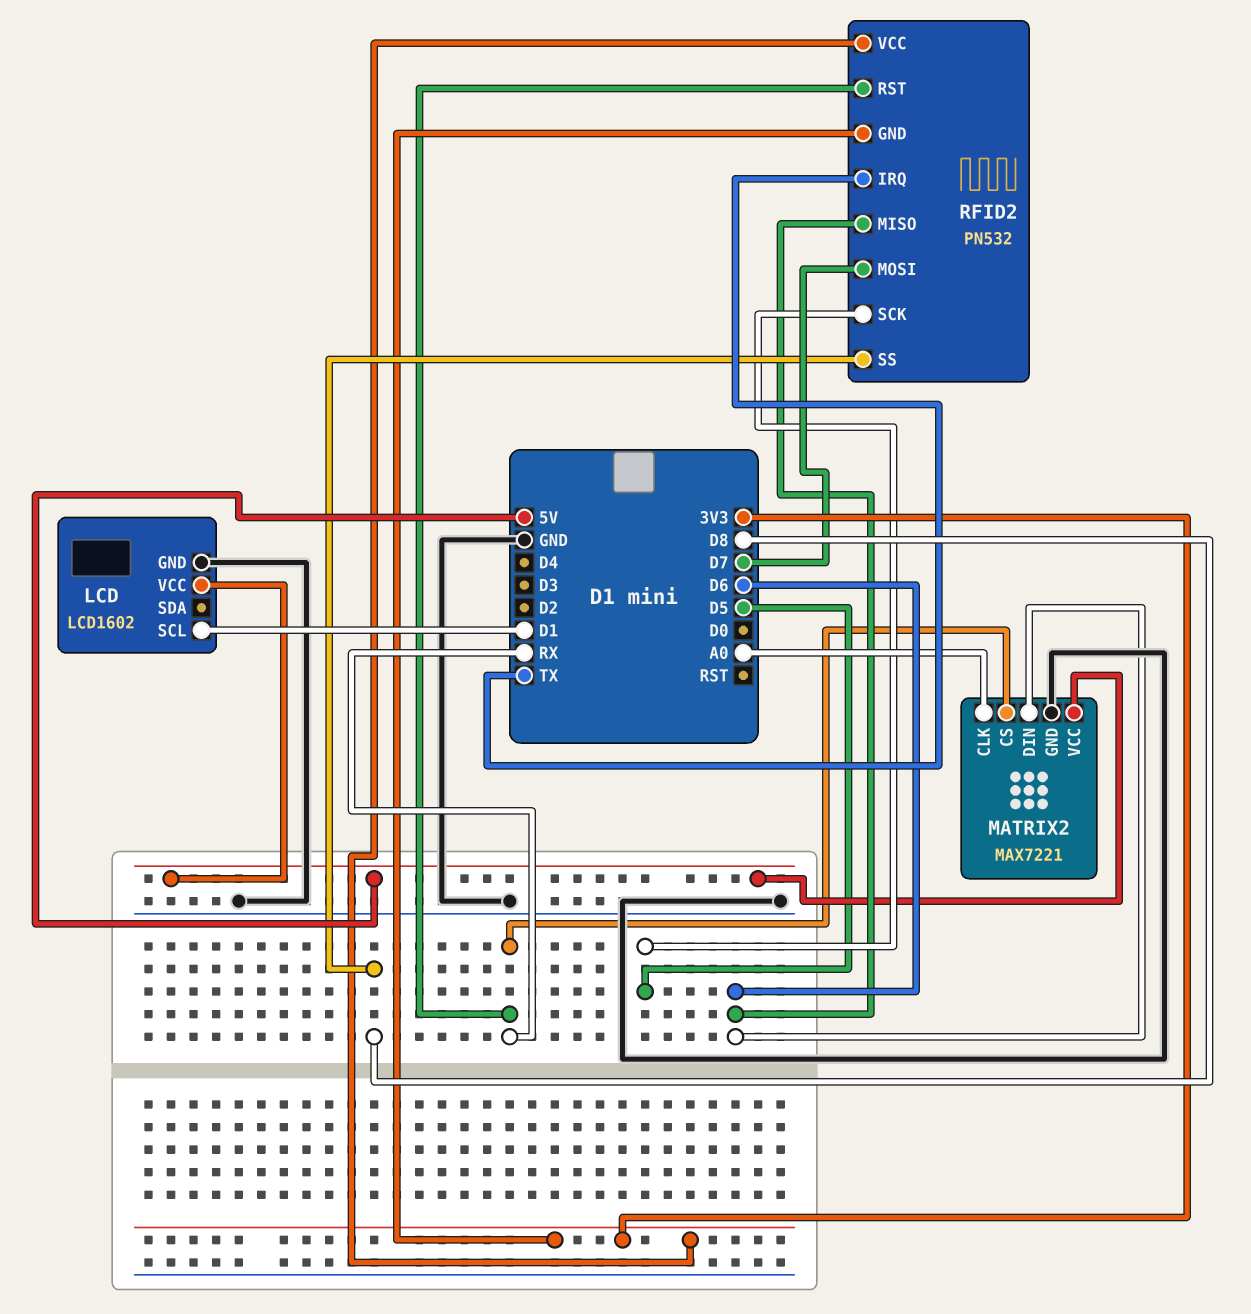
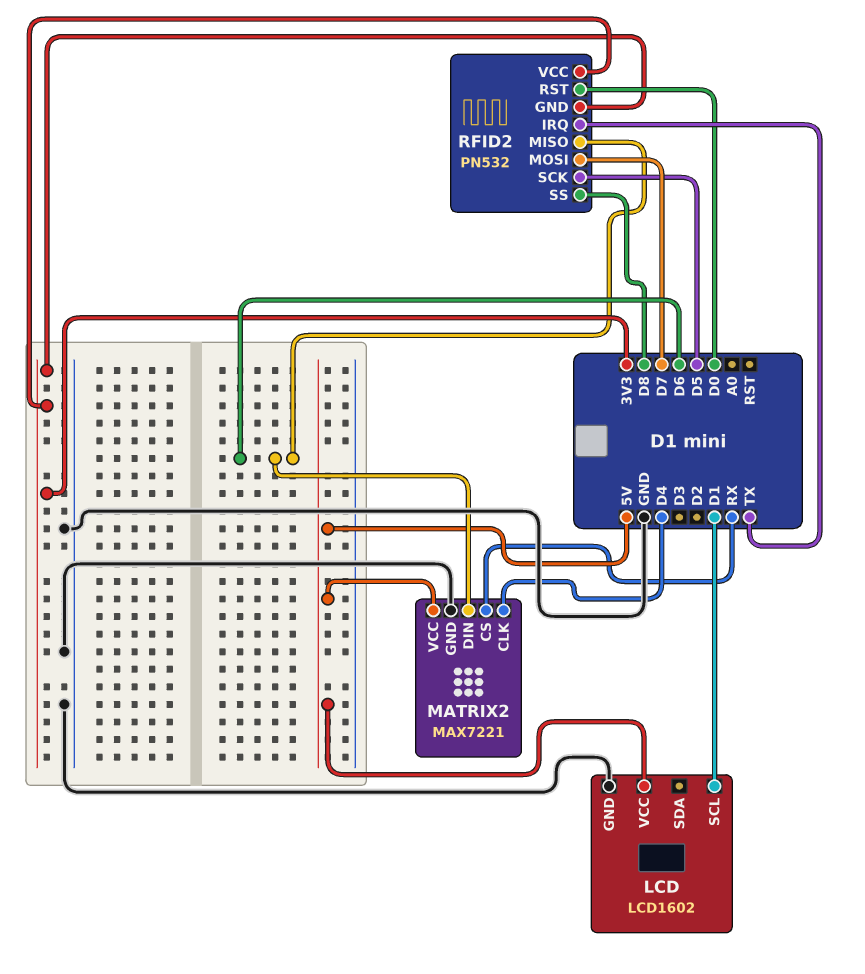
MATRIX2 pin CLK: A0 -> D4
RFID2 pin RST: RX -> D0

